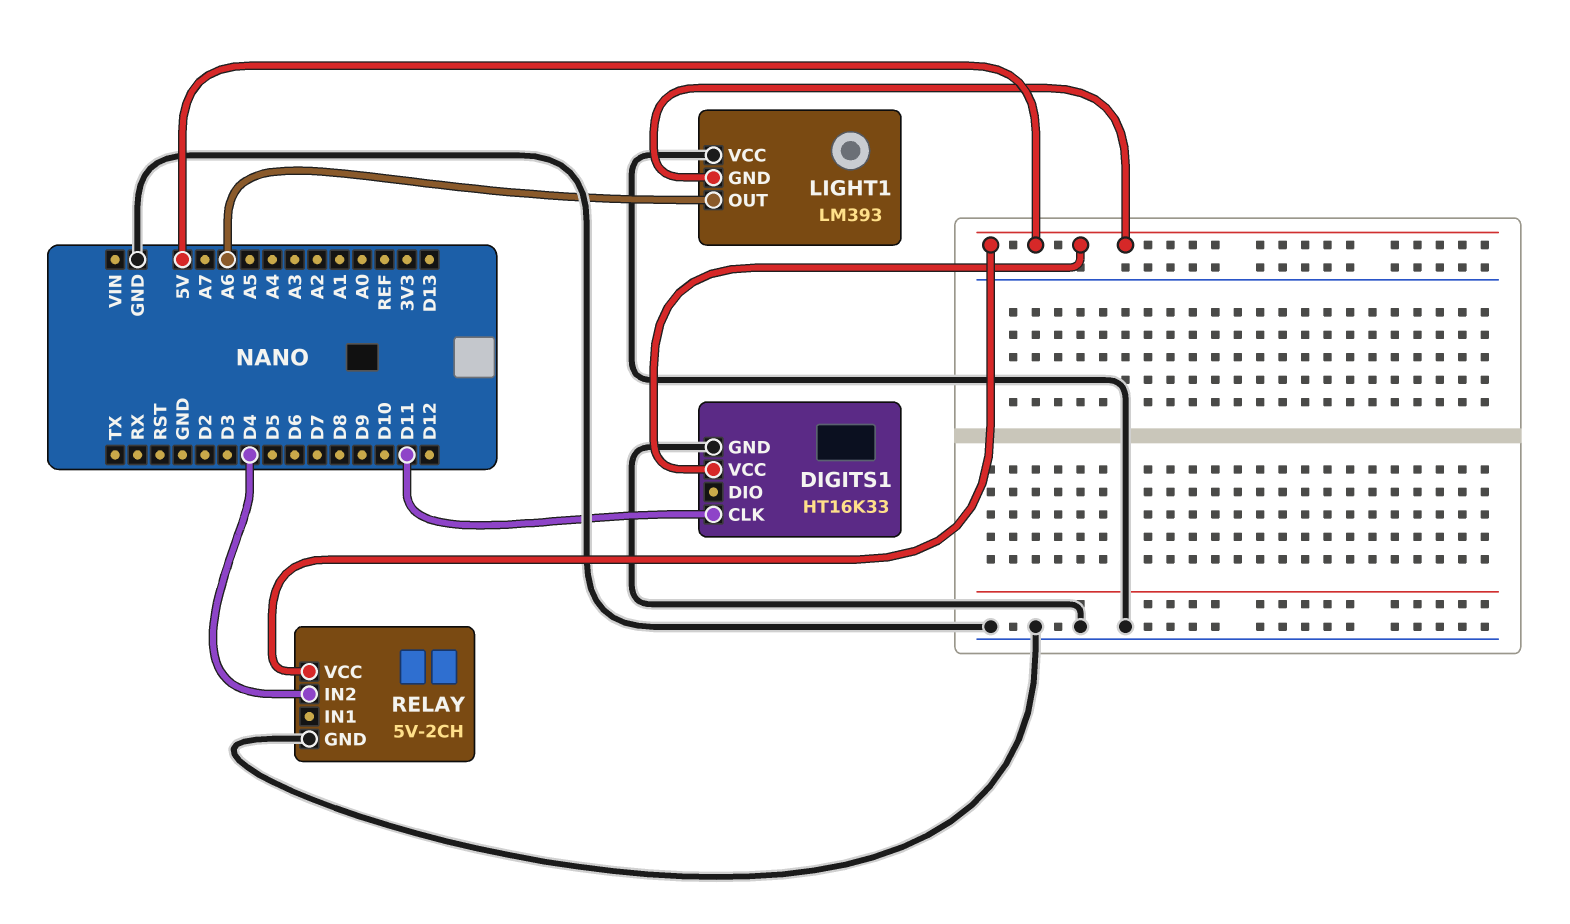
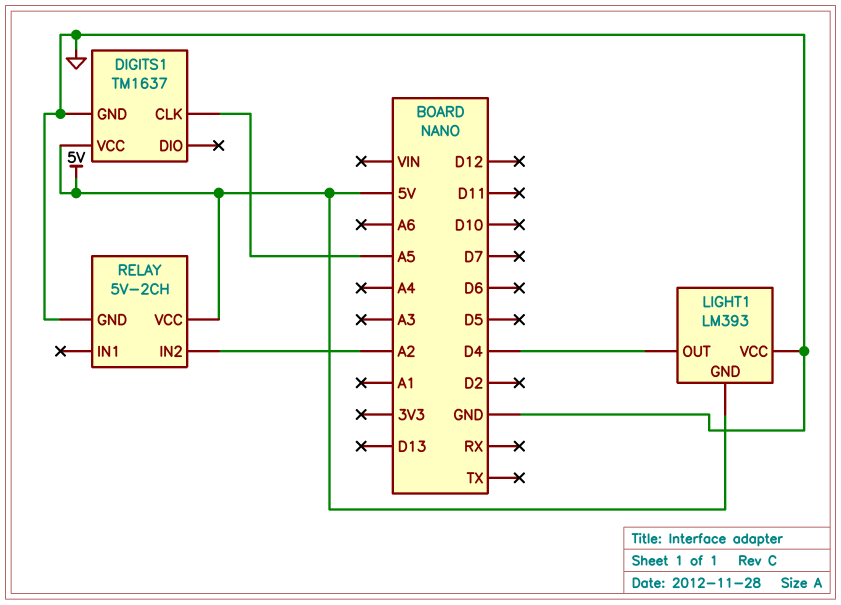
DIGITS1: HT16K33 -> TM1637
DIGITS1 pin CLK: D11 -> A5
LIGHT1 pin OUT: A6 -> D4
RELAY pin IN2: D4 -> A2

